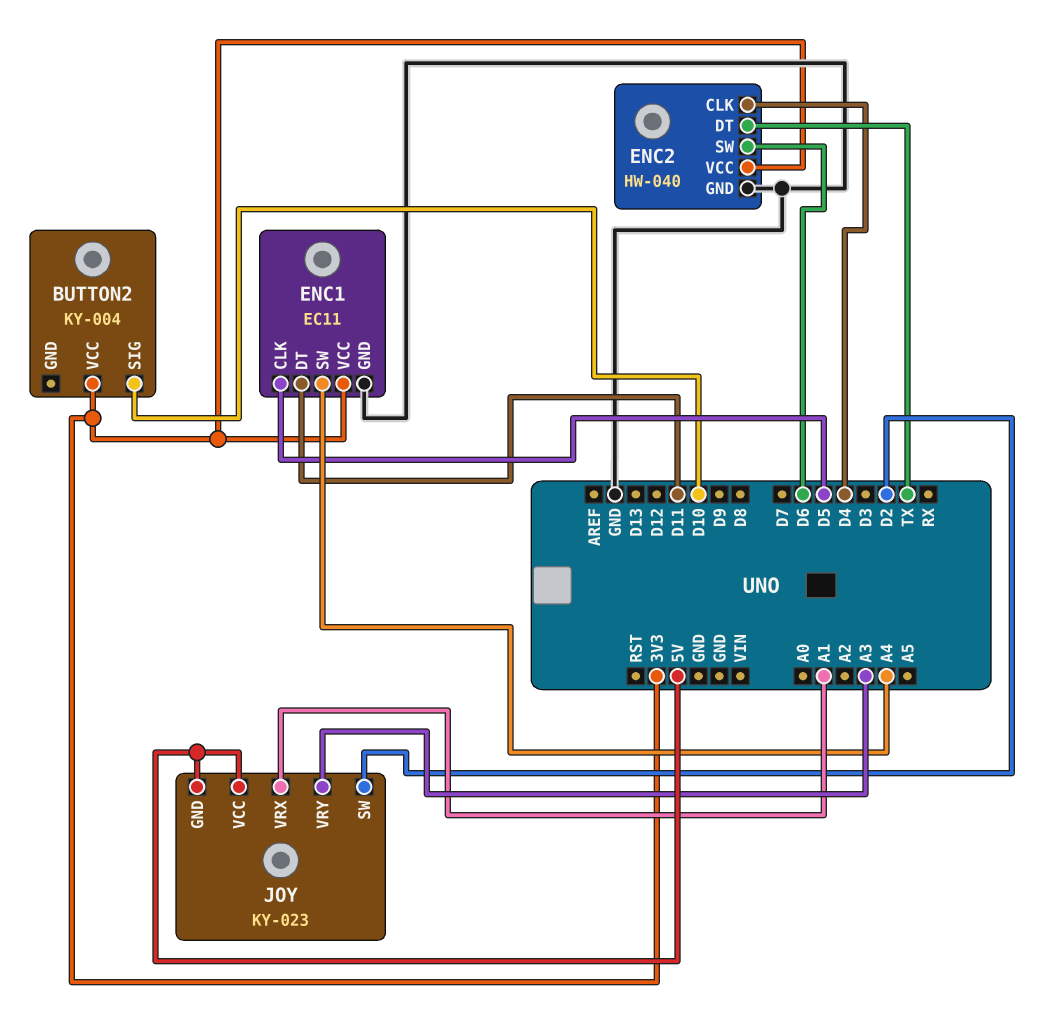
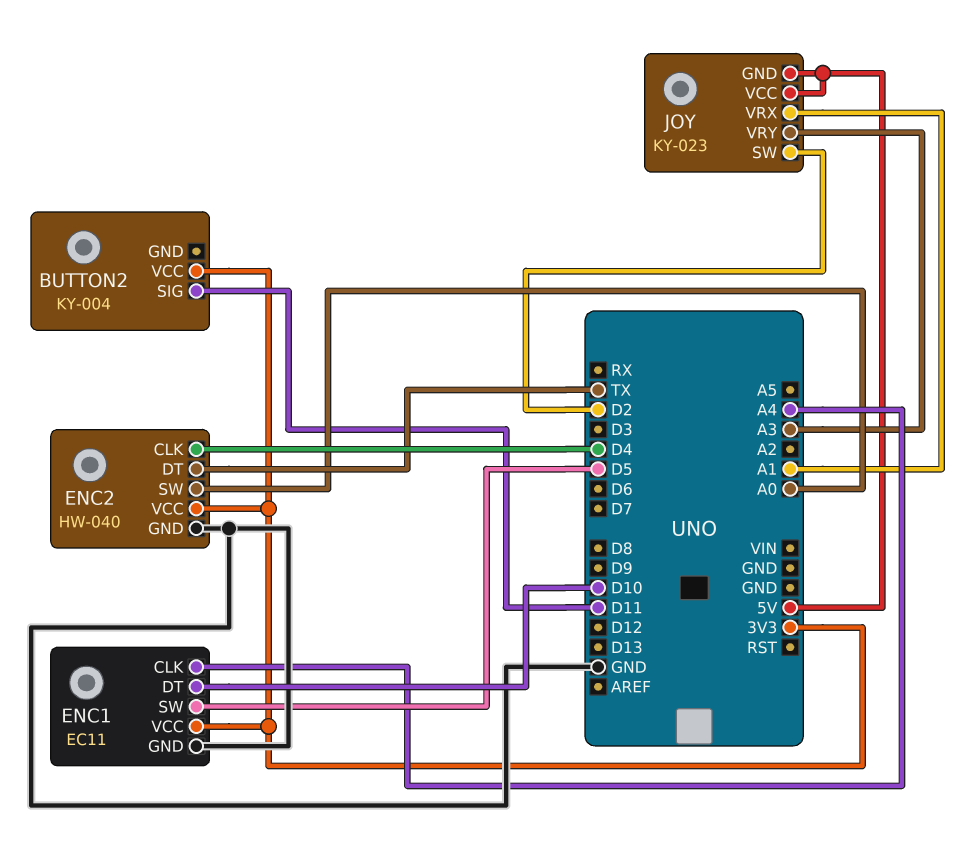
BUTTON2 pin SIG: D10 -> D11
ENC1 pin CLK: D5 -> A4
ENC1 pin DT: D11 -> D10
ENC1 pin SW: A4 -> D5
ENC2 pin SW: D6 -> A0

